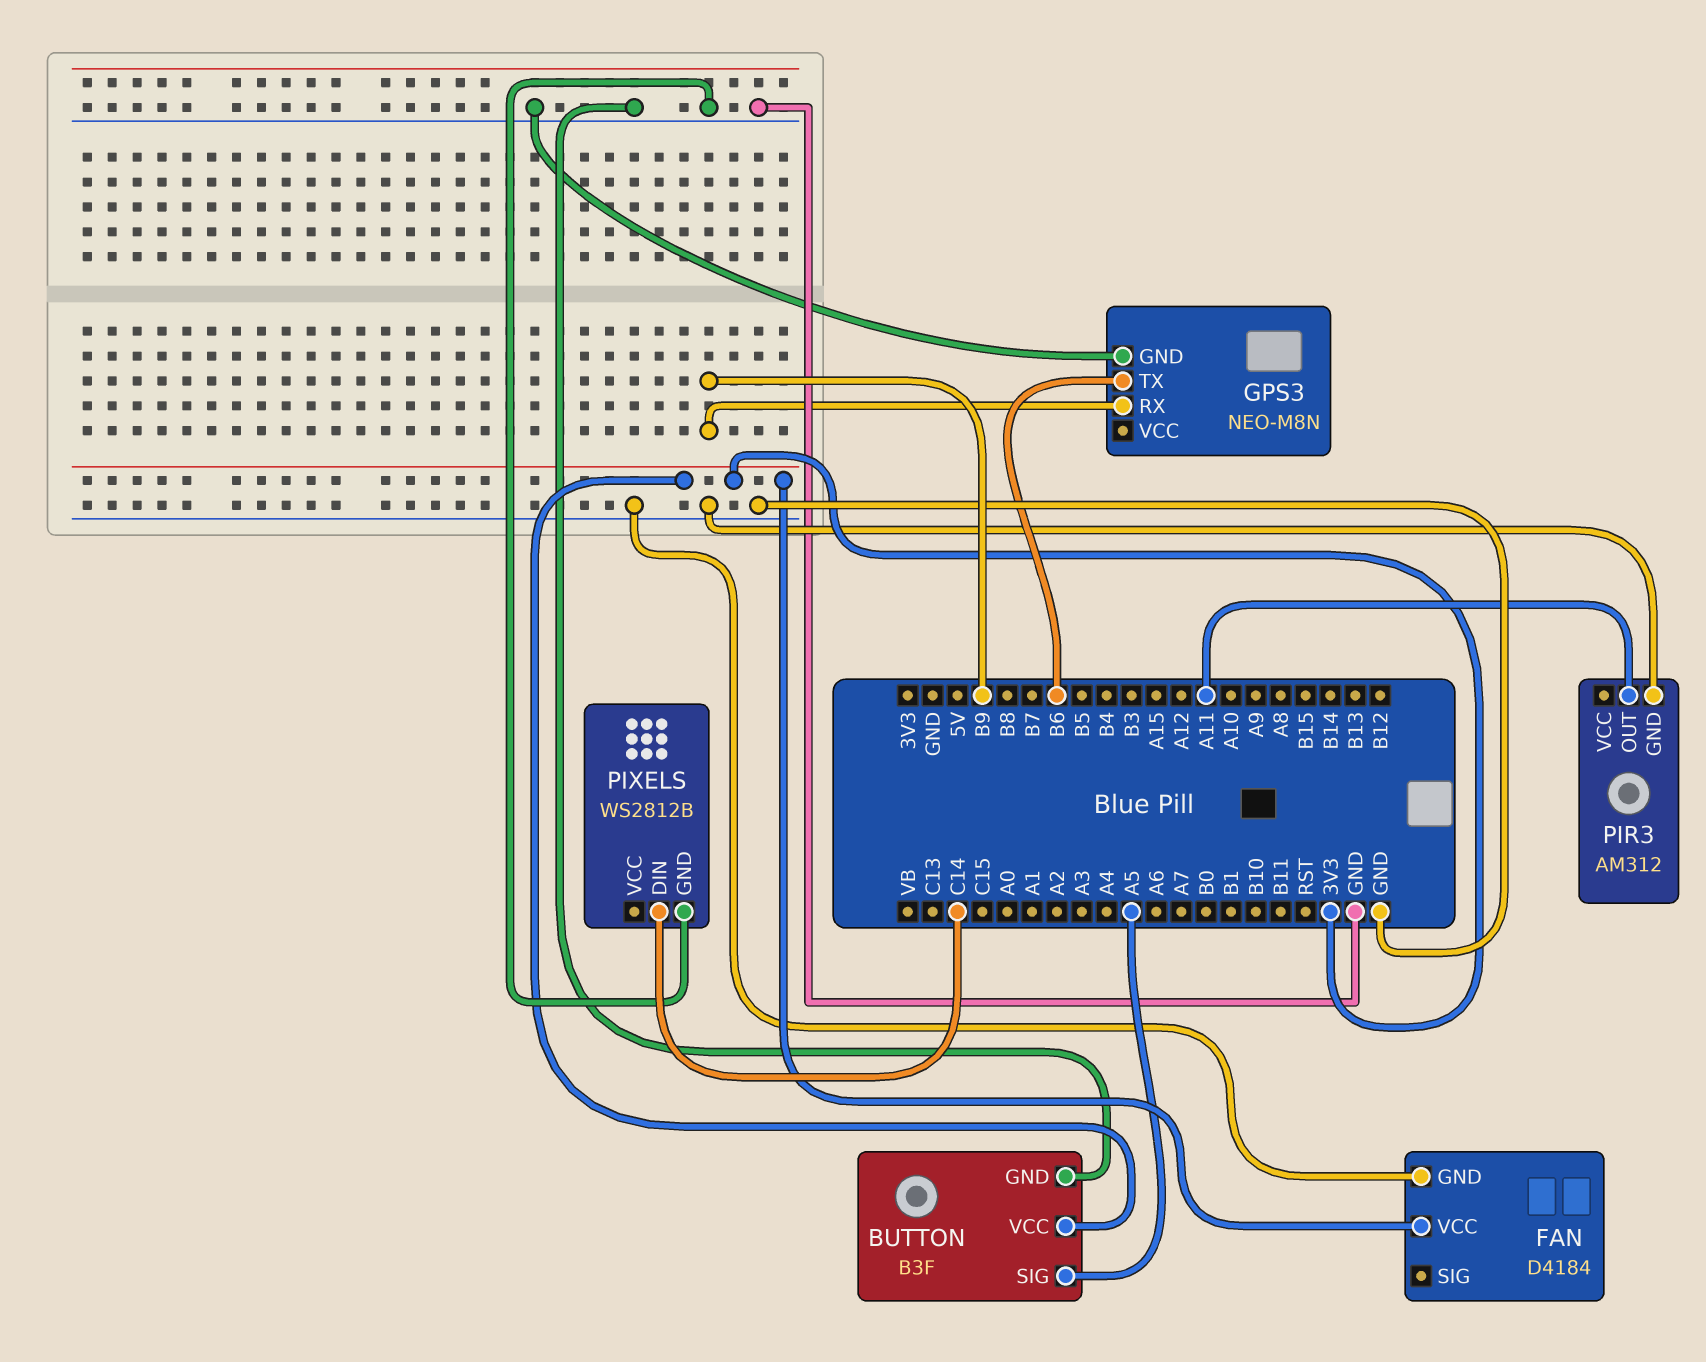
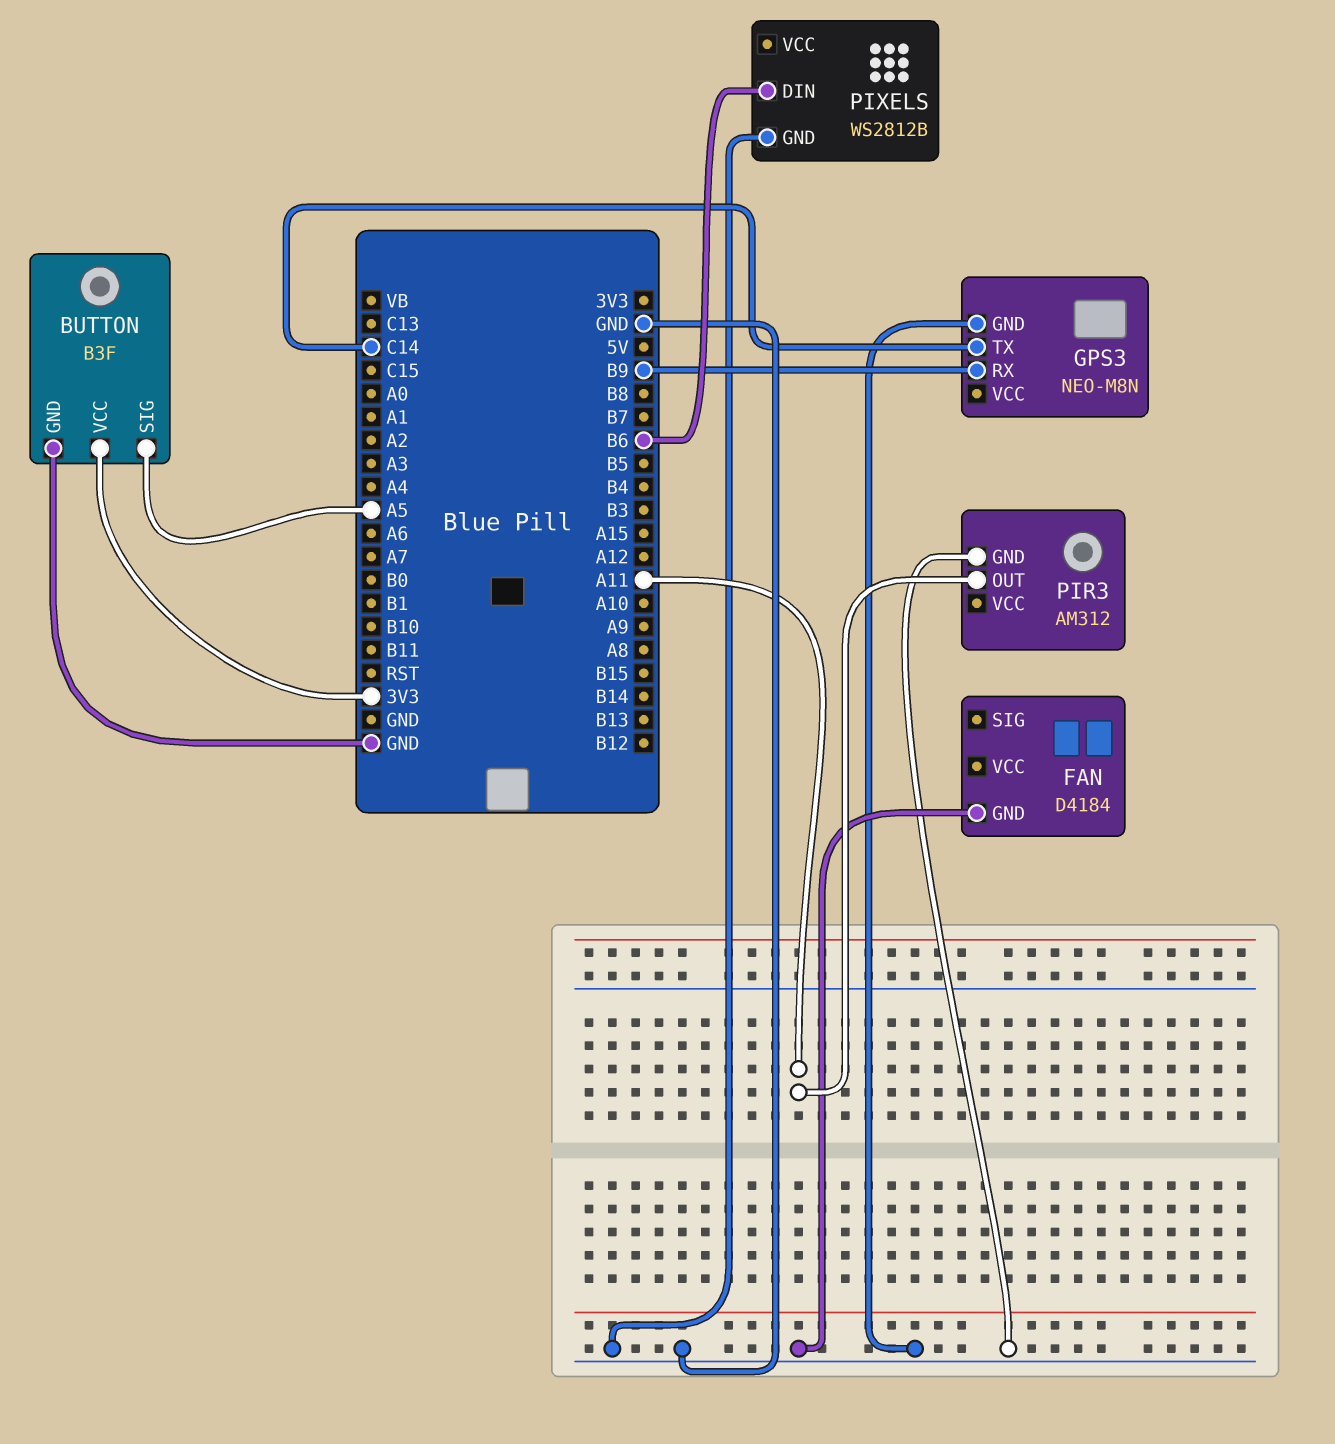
FAN pin VCC: 3V3 -> none
GPS3 pin TX: B6 -> C14
PIXELS pin DIN: C14 -> B6

